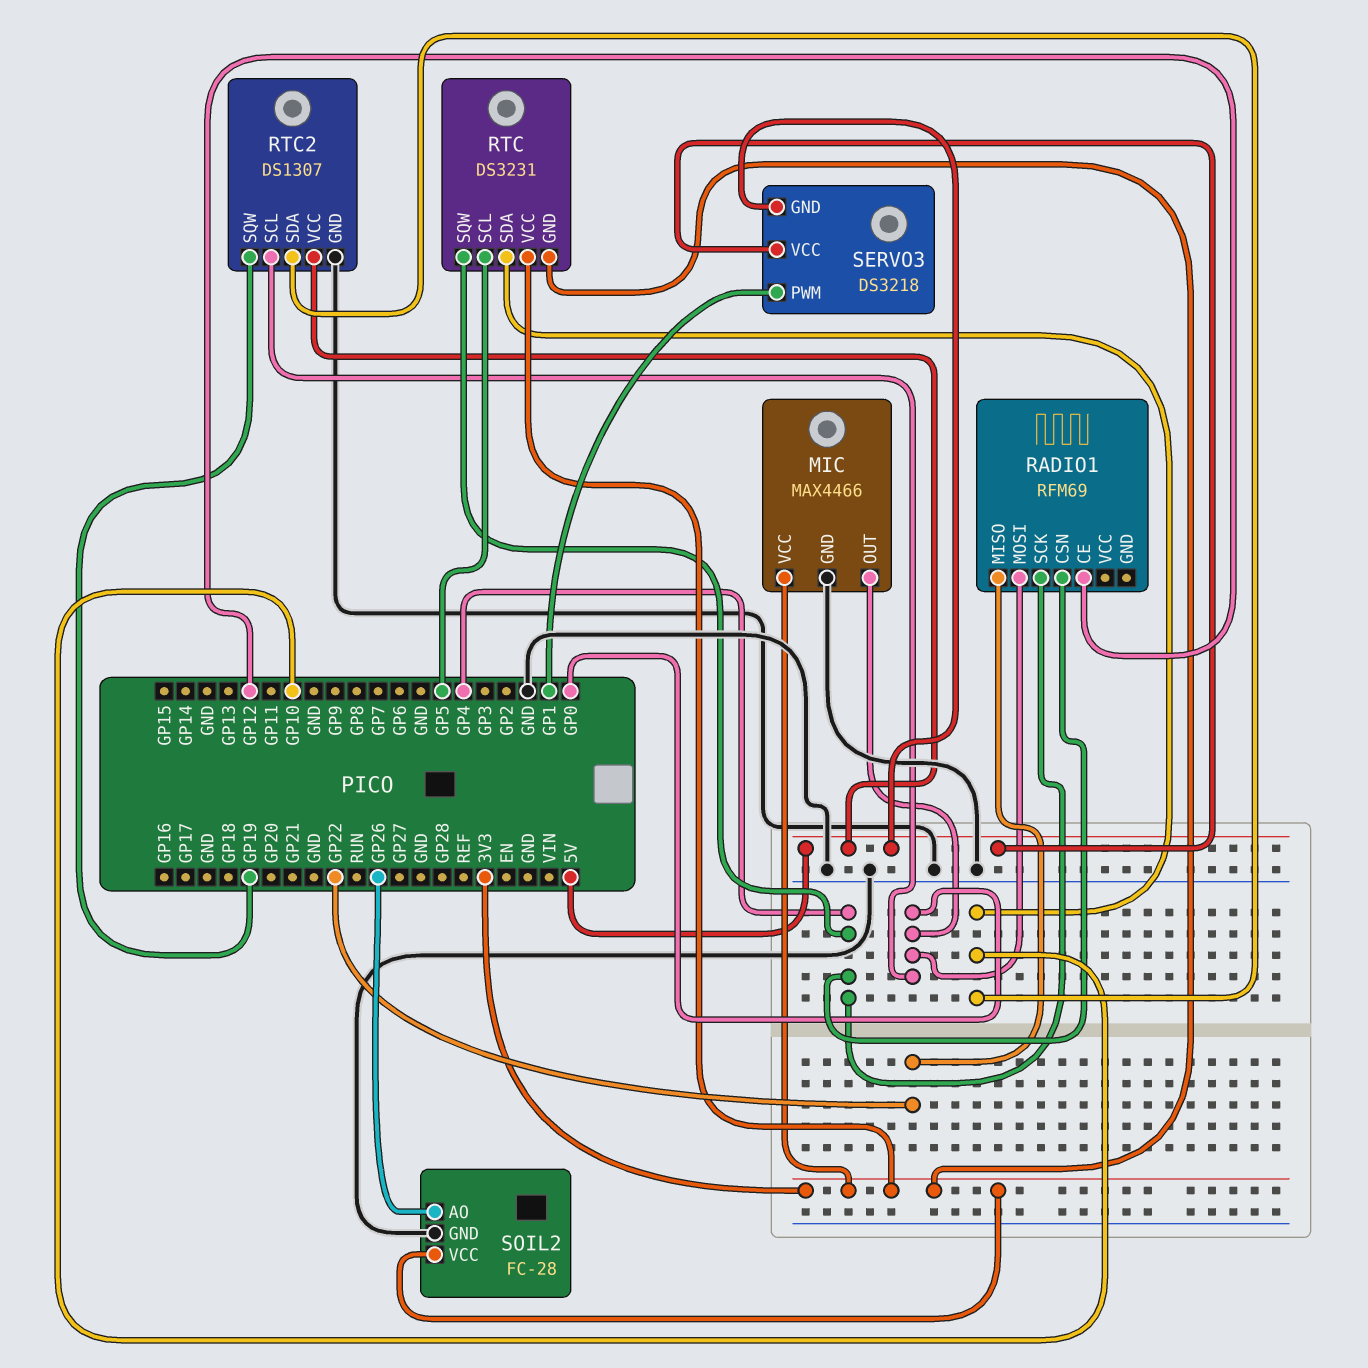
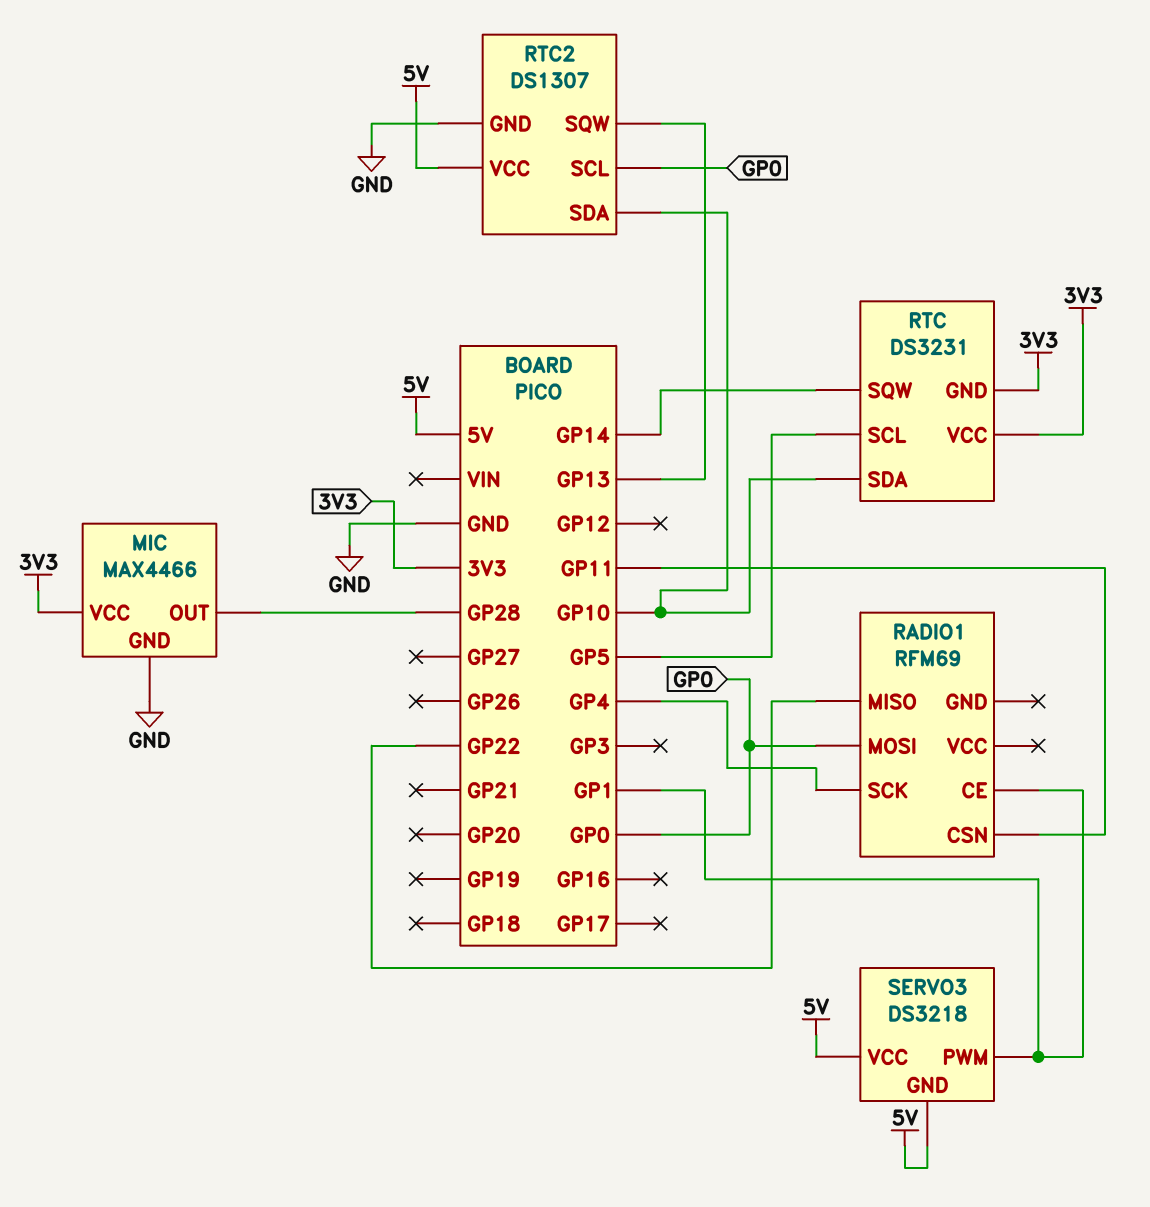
MIC pin OUT: GP0 -> GP28
RADIO1 pin CE: GP12 -> GP1
RADIO1 pin CSN: GP4 -> GP11
RTC pin SQW: GP4 -> GP14
RTC2 pin SQW: GP19 -> GP13
SOIL2: FC-28 -> none
SOIL2 pin AO: GP26 -> none
SOIL2 pin GND: GND -> none
SOIL2 pin VCC: 3V3 -> none

